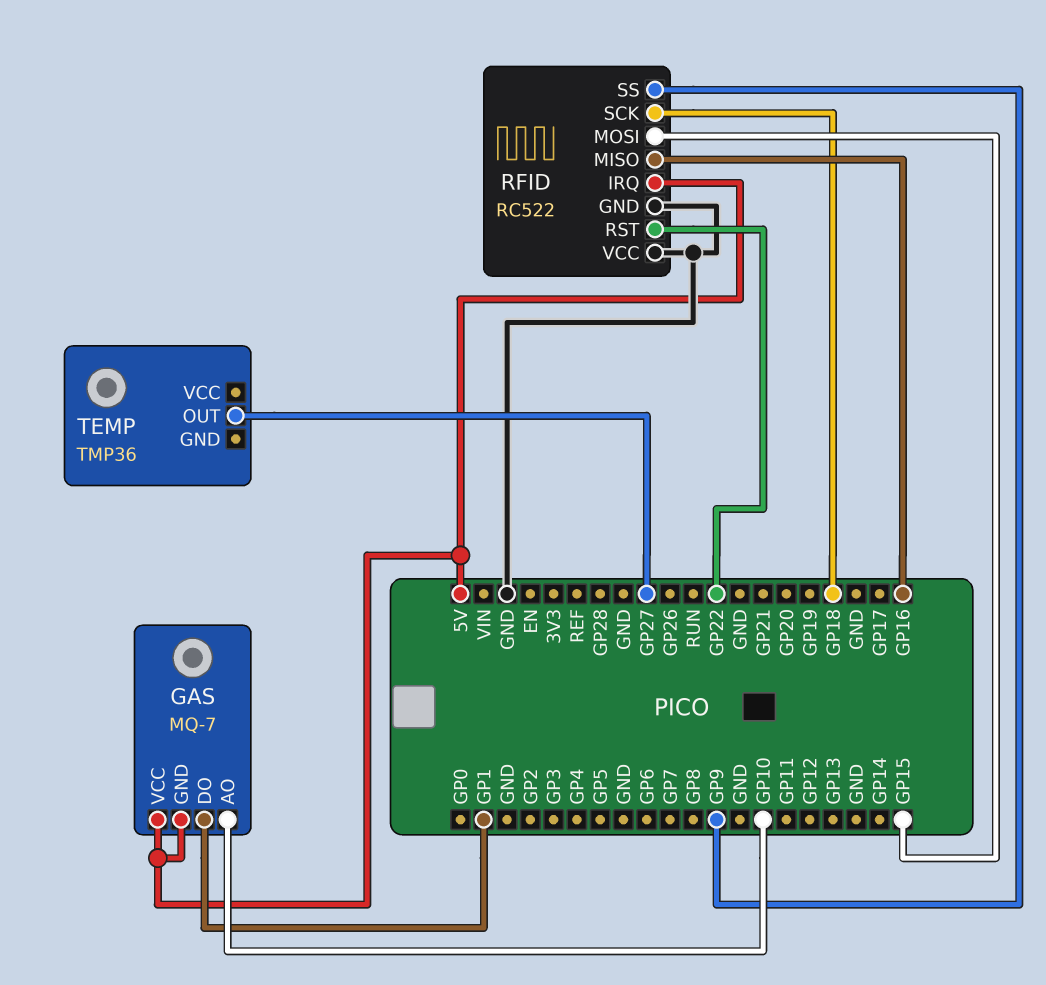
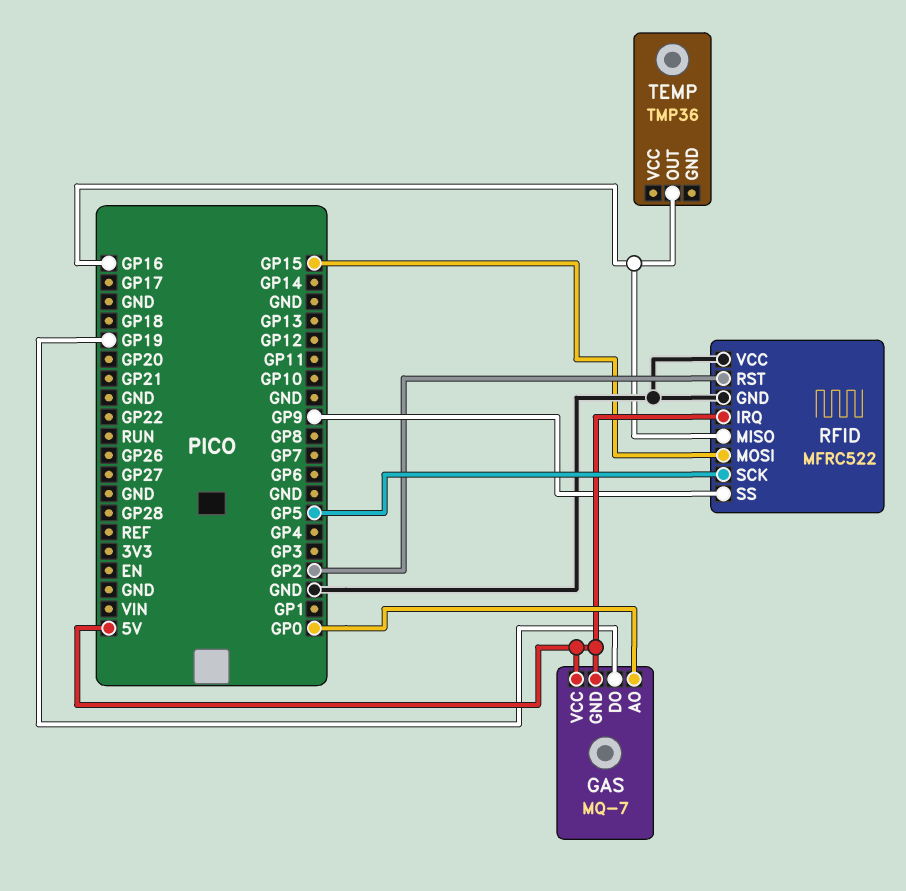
GAS pin AO: GP10 -> GP0
GAS pin DO: GP1 -> GP19
RFID: RC522 -> MFRC522
RFID pin RST: GP22 -> GP2
RFID pin SCK: GP18 -> GP5
TEMP pin OUT: GP27 -> GP16

